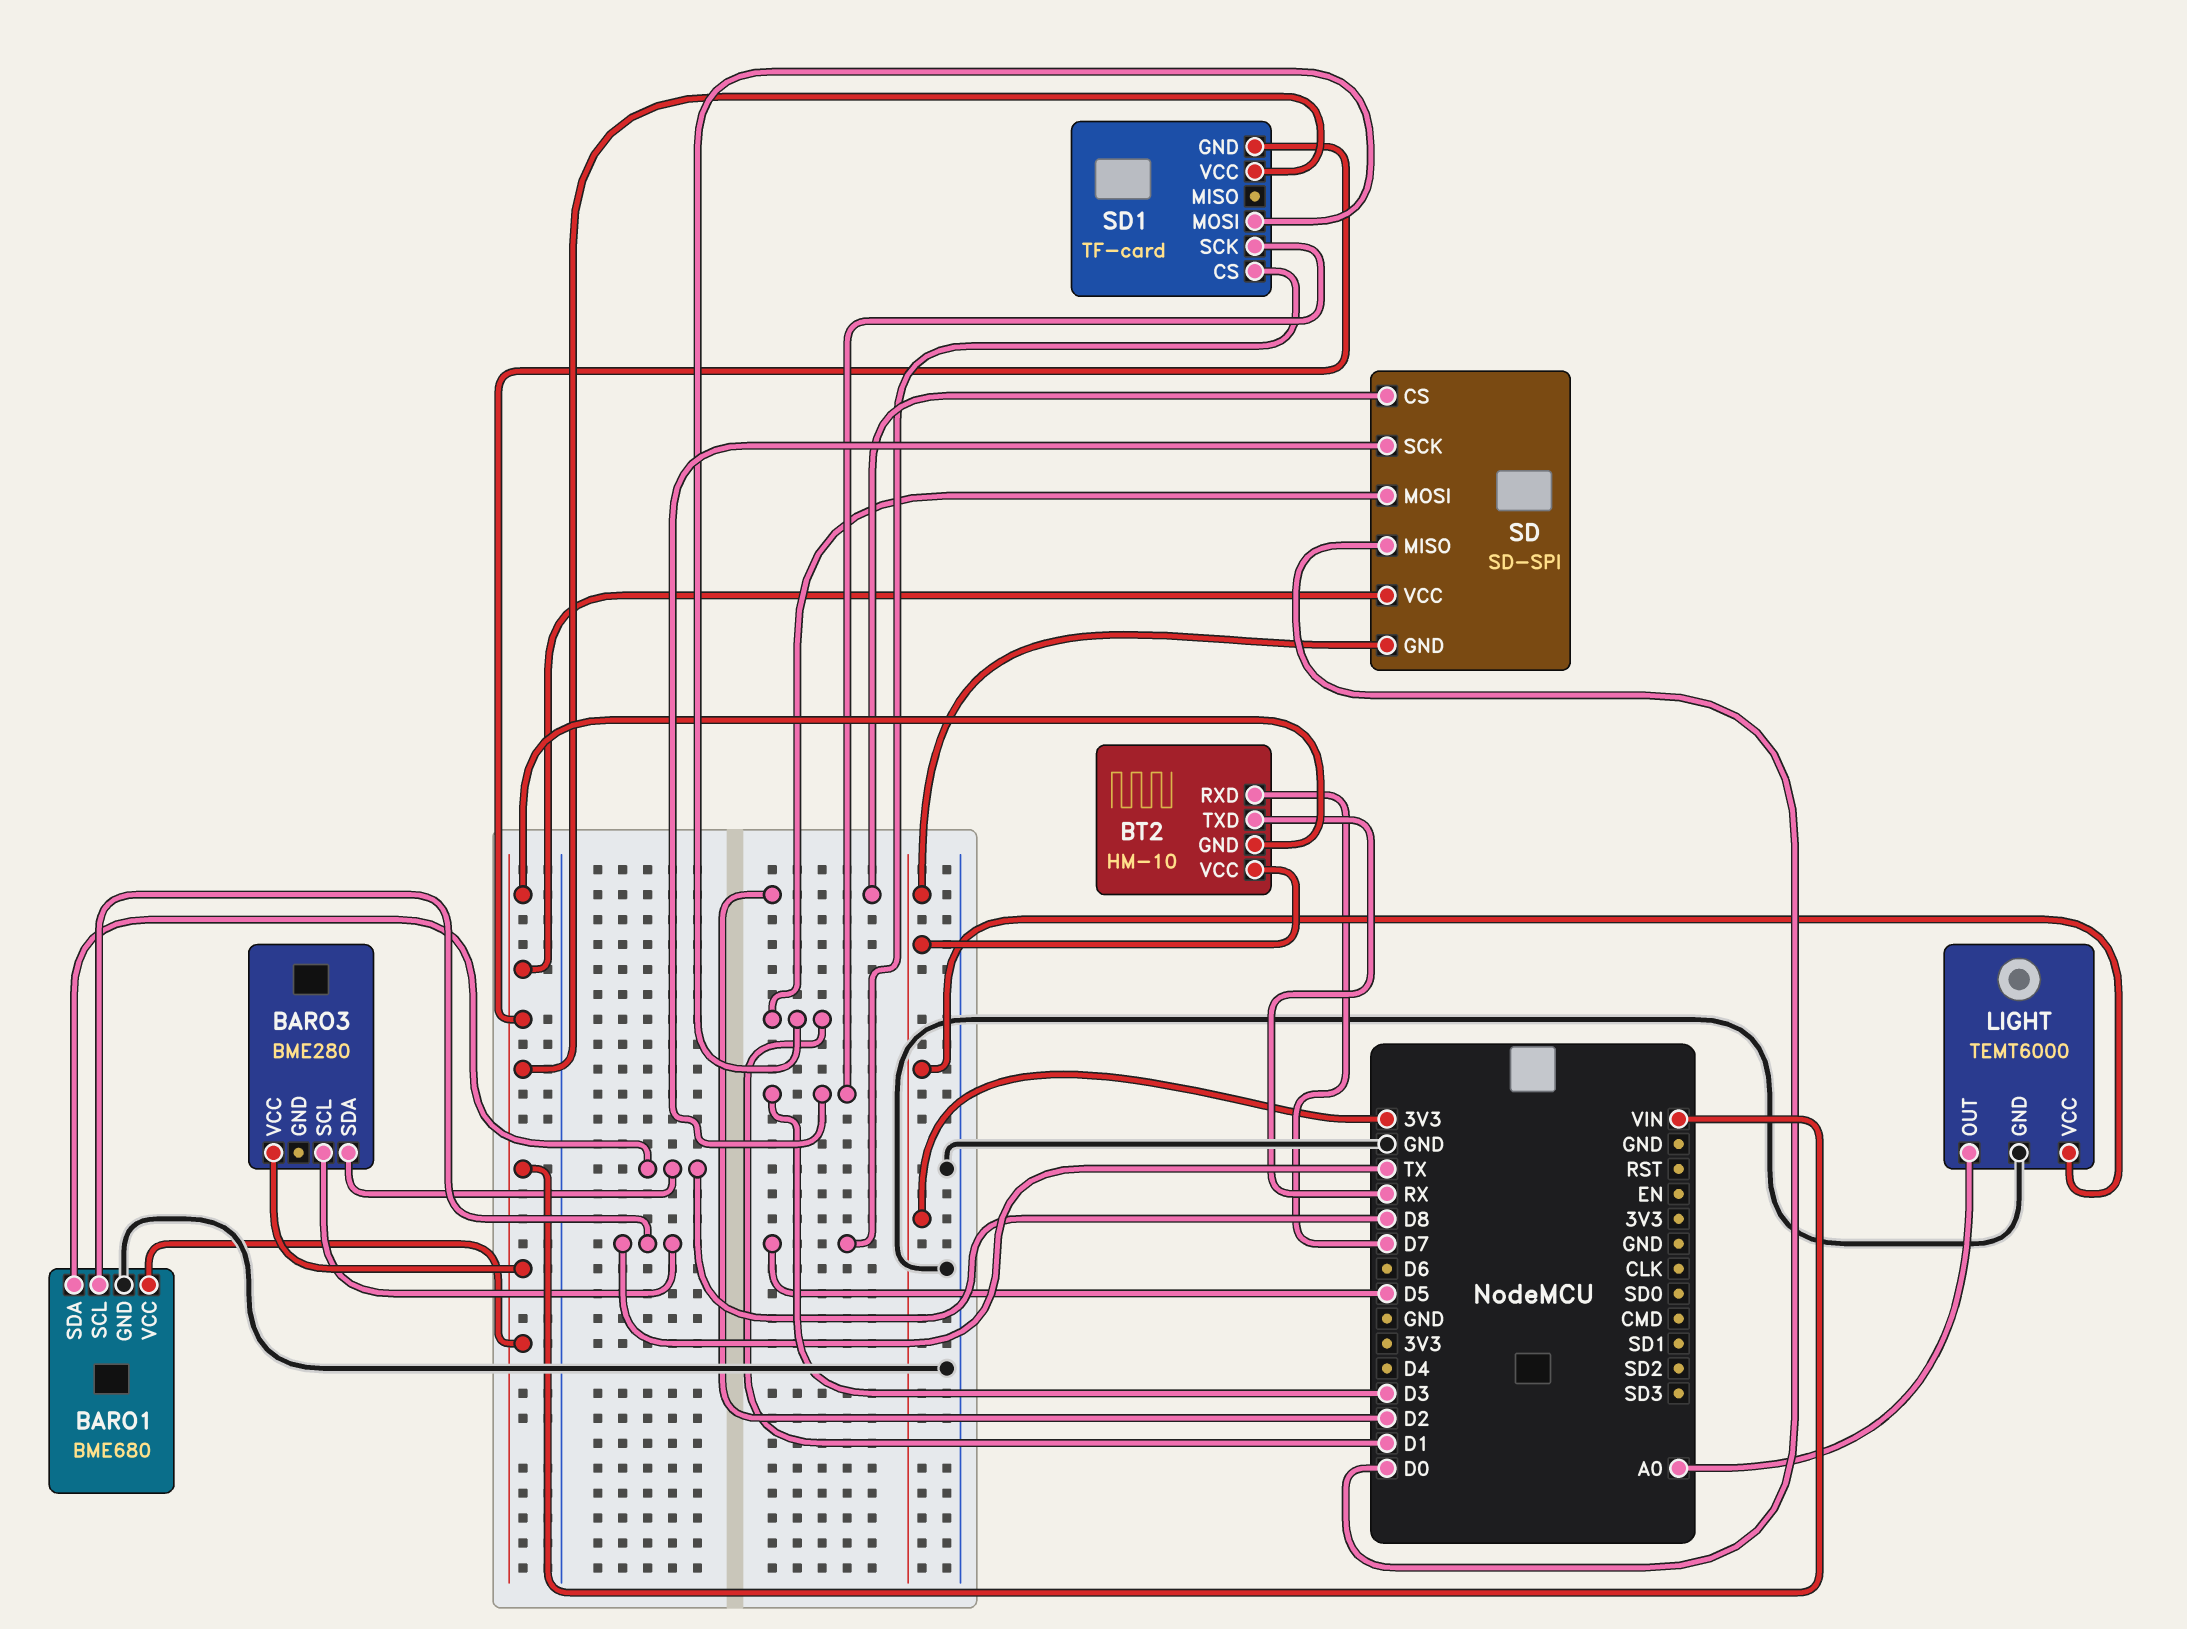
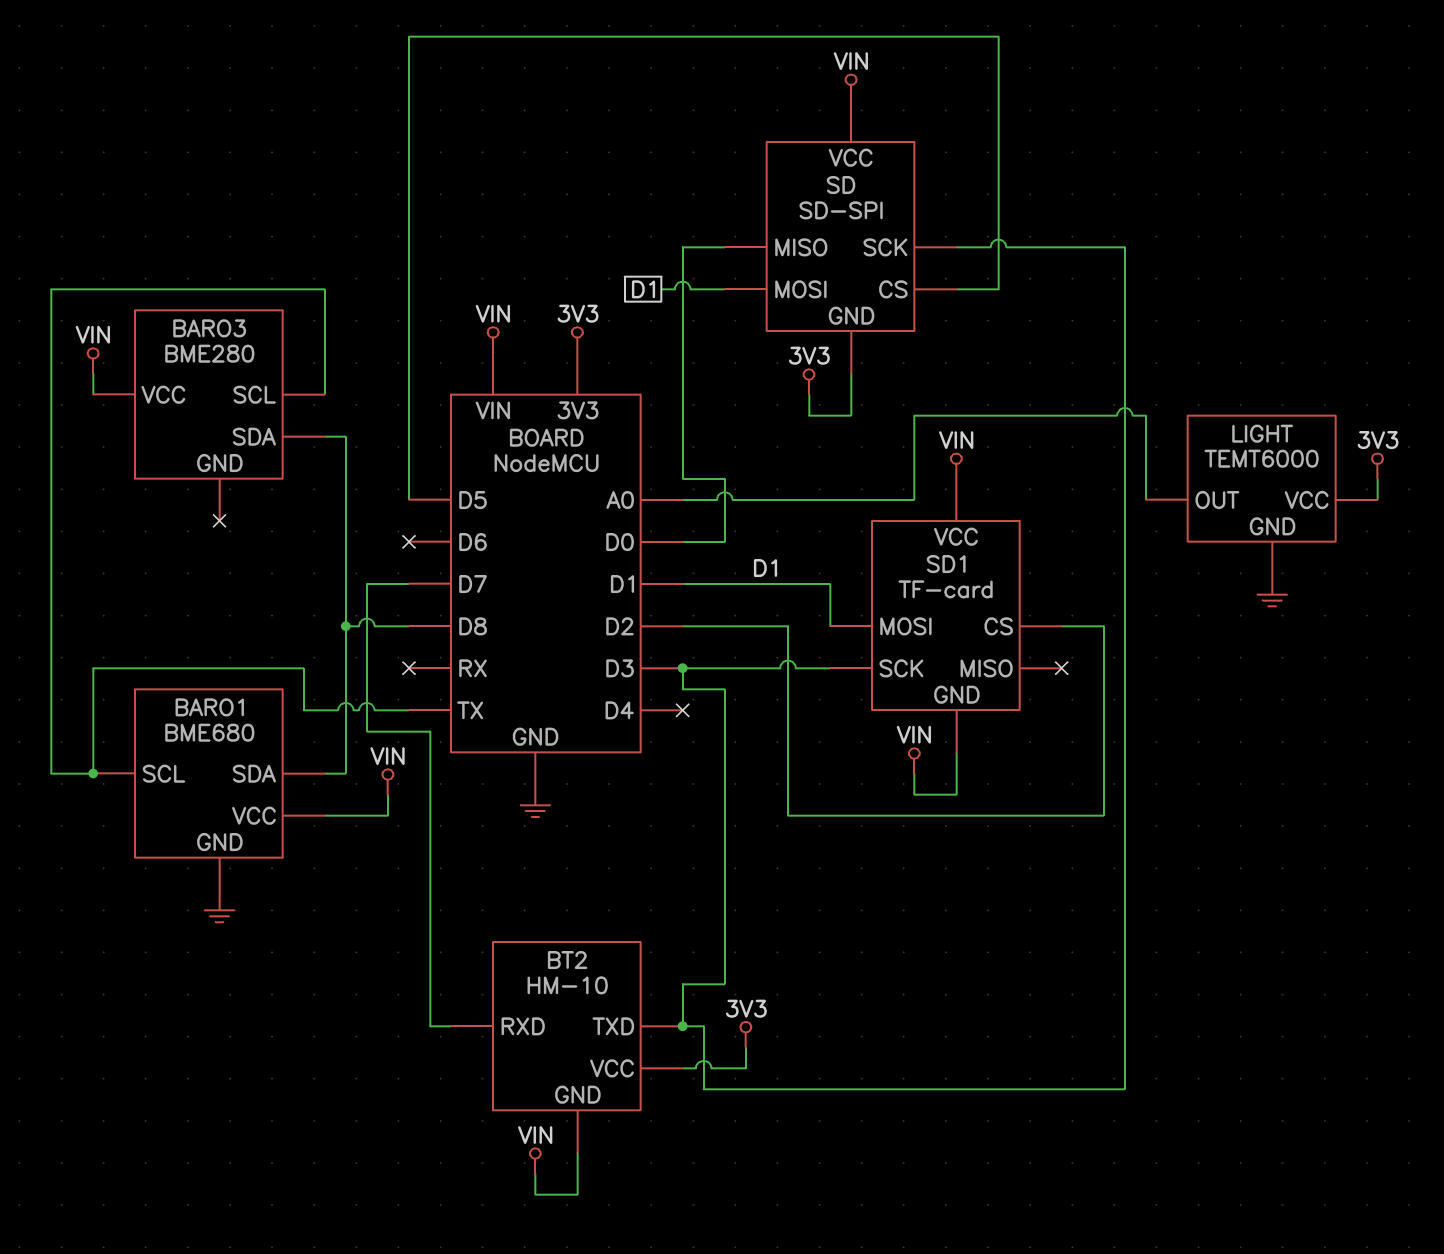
BT2 pin TXD: RX -> D3
SD pin CS: D2 -> D5
SD1 pin CS: D5 -> D2

